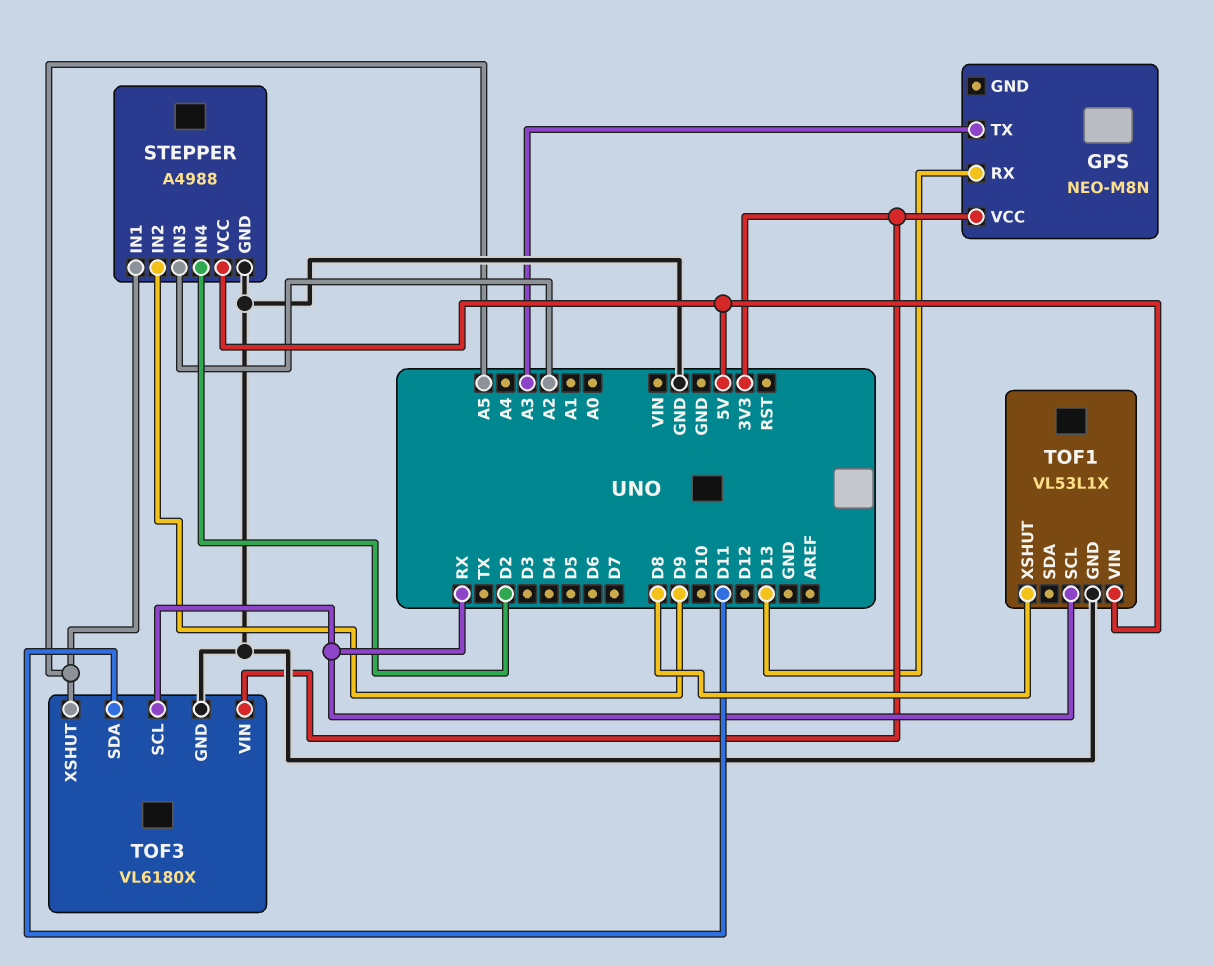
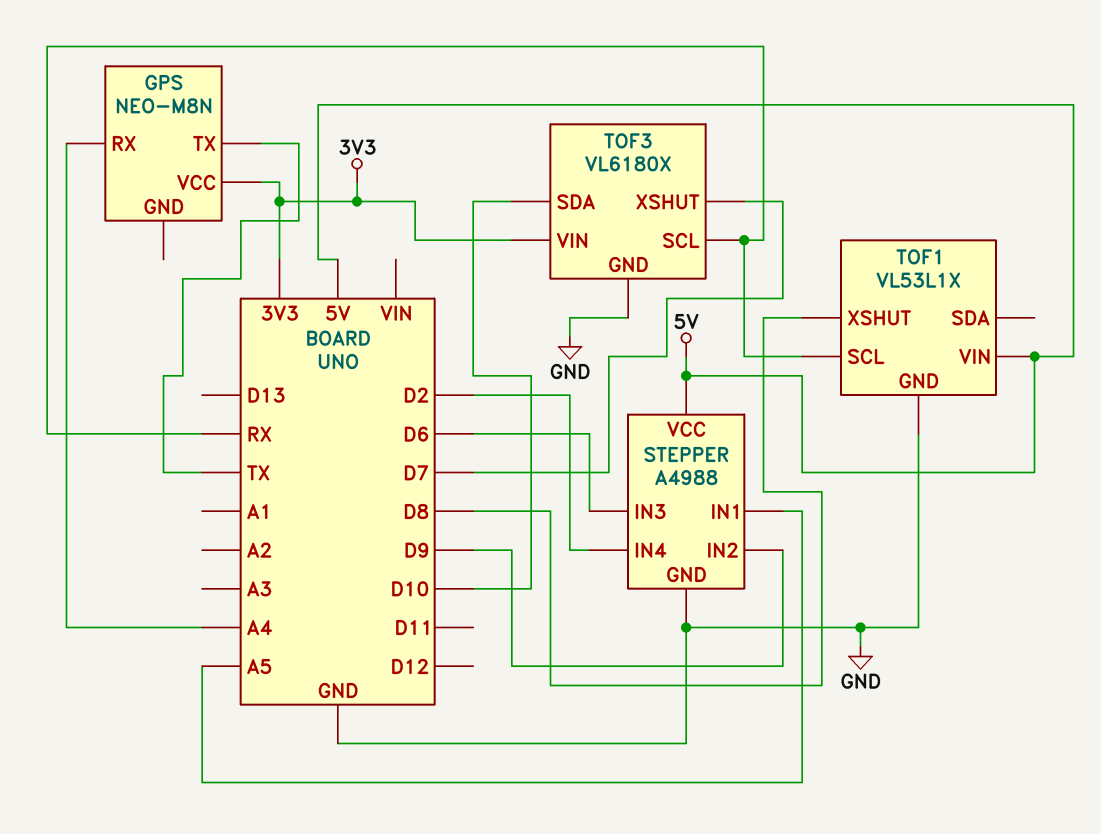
GPS pin RX: D13 -> A4
GPS pin TX: A3 -> TX
STEPPER pin IN3: A2 -> D6
TOF3 pin SDA: D11 -> D10
TOF3 pin XSHUT: A5 -> D7

